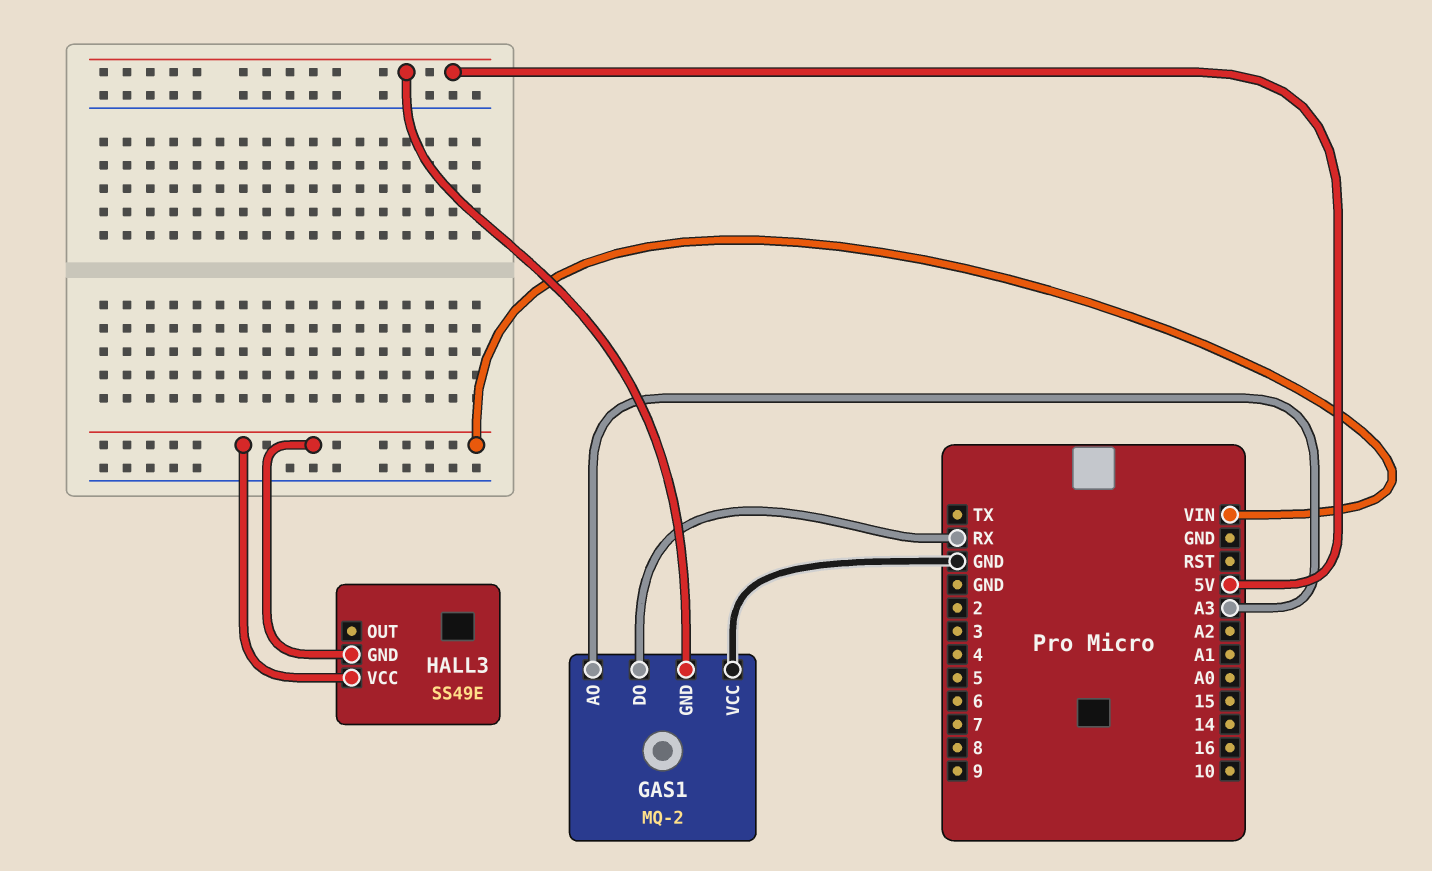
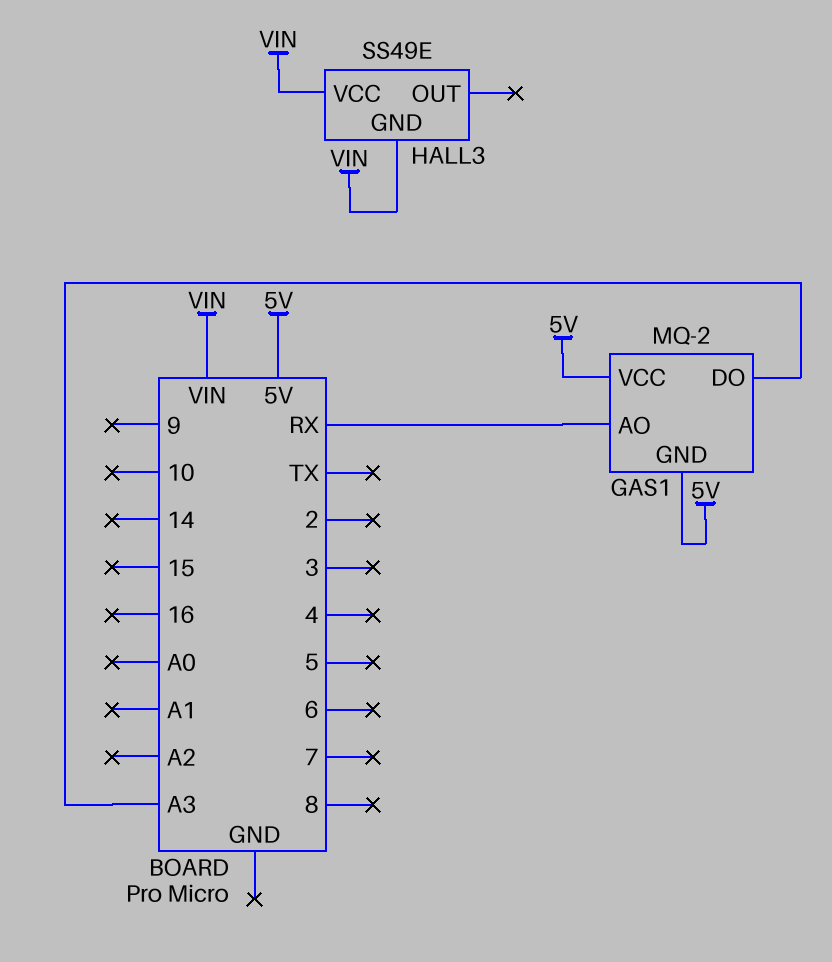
GAS1 pin AO: A3 -> RX
GAS1 pin DO: RX -> A3
GAS1 pin VCC: GND -> 5V

